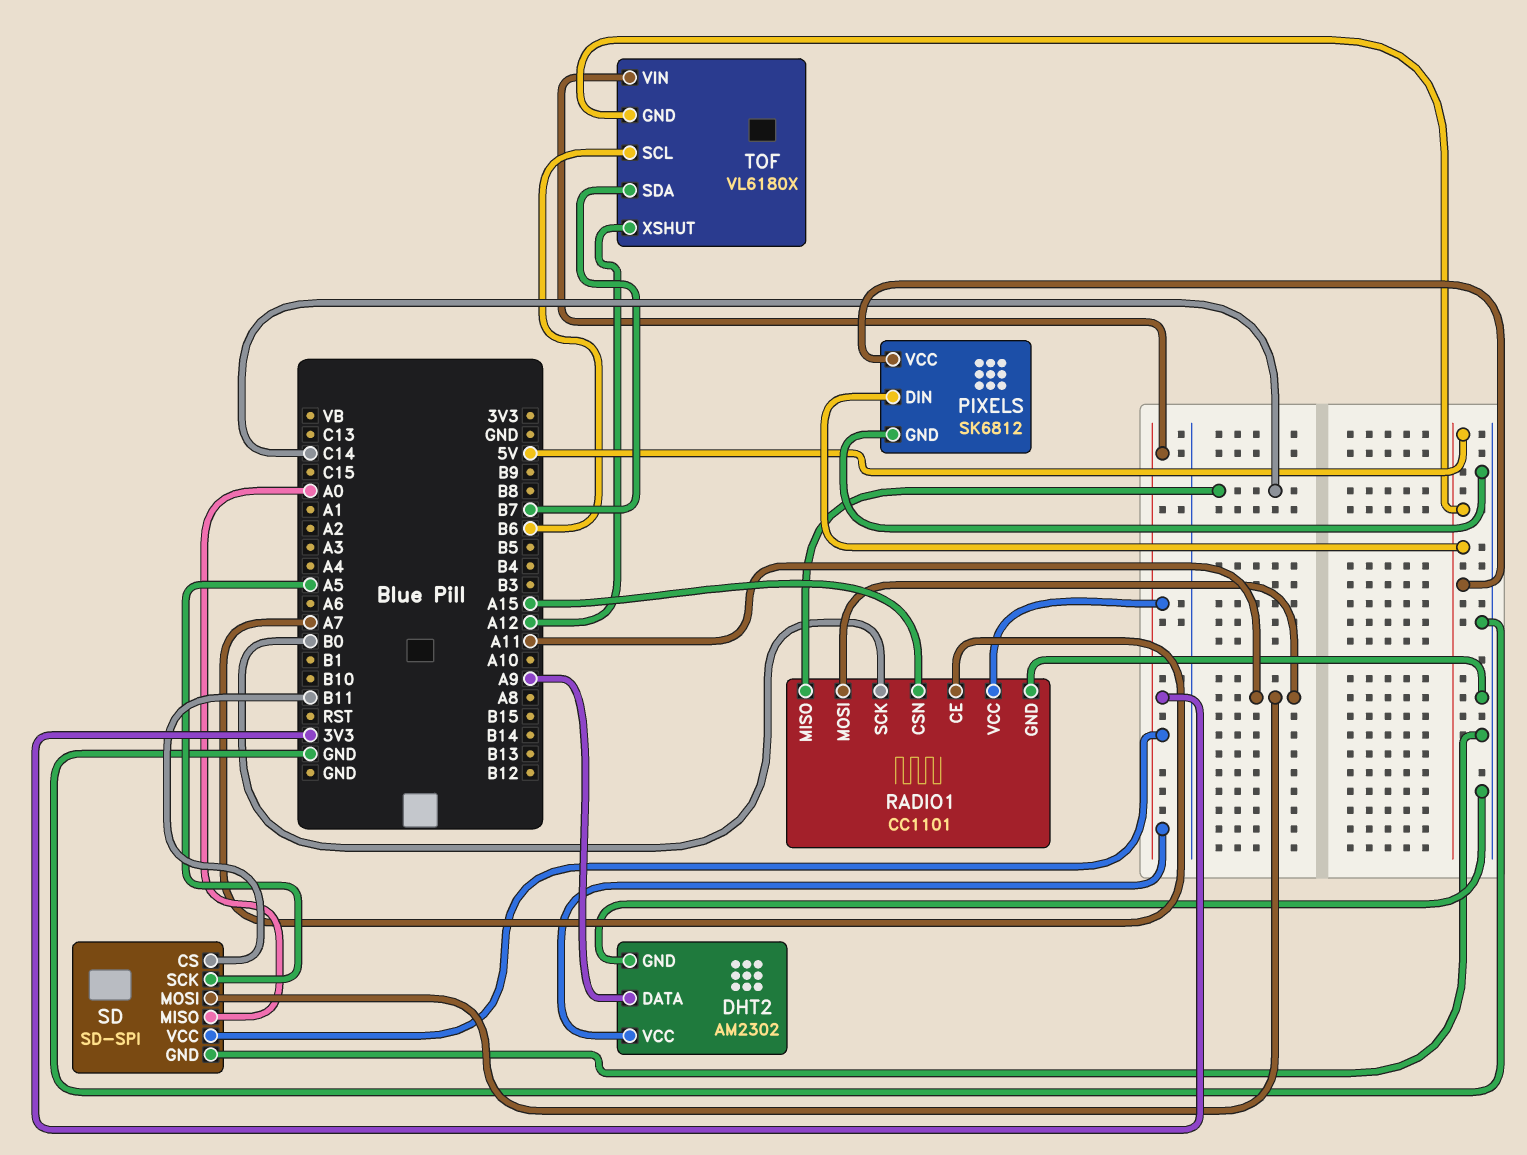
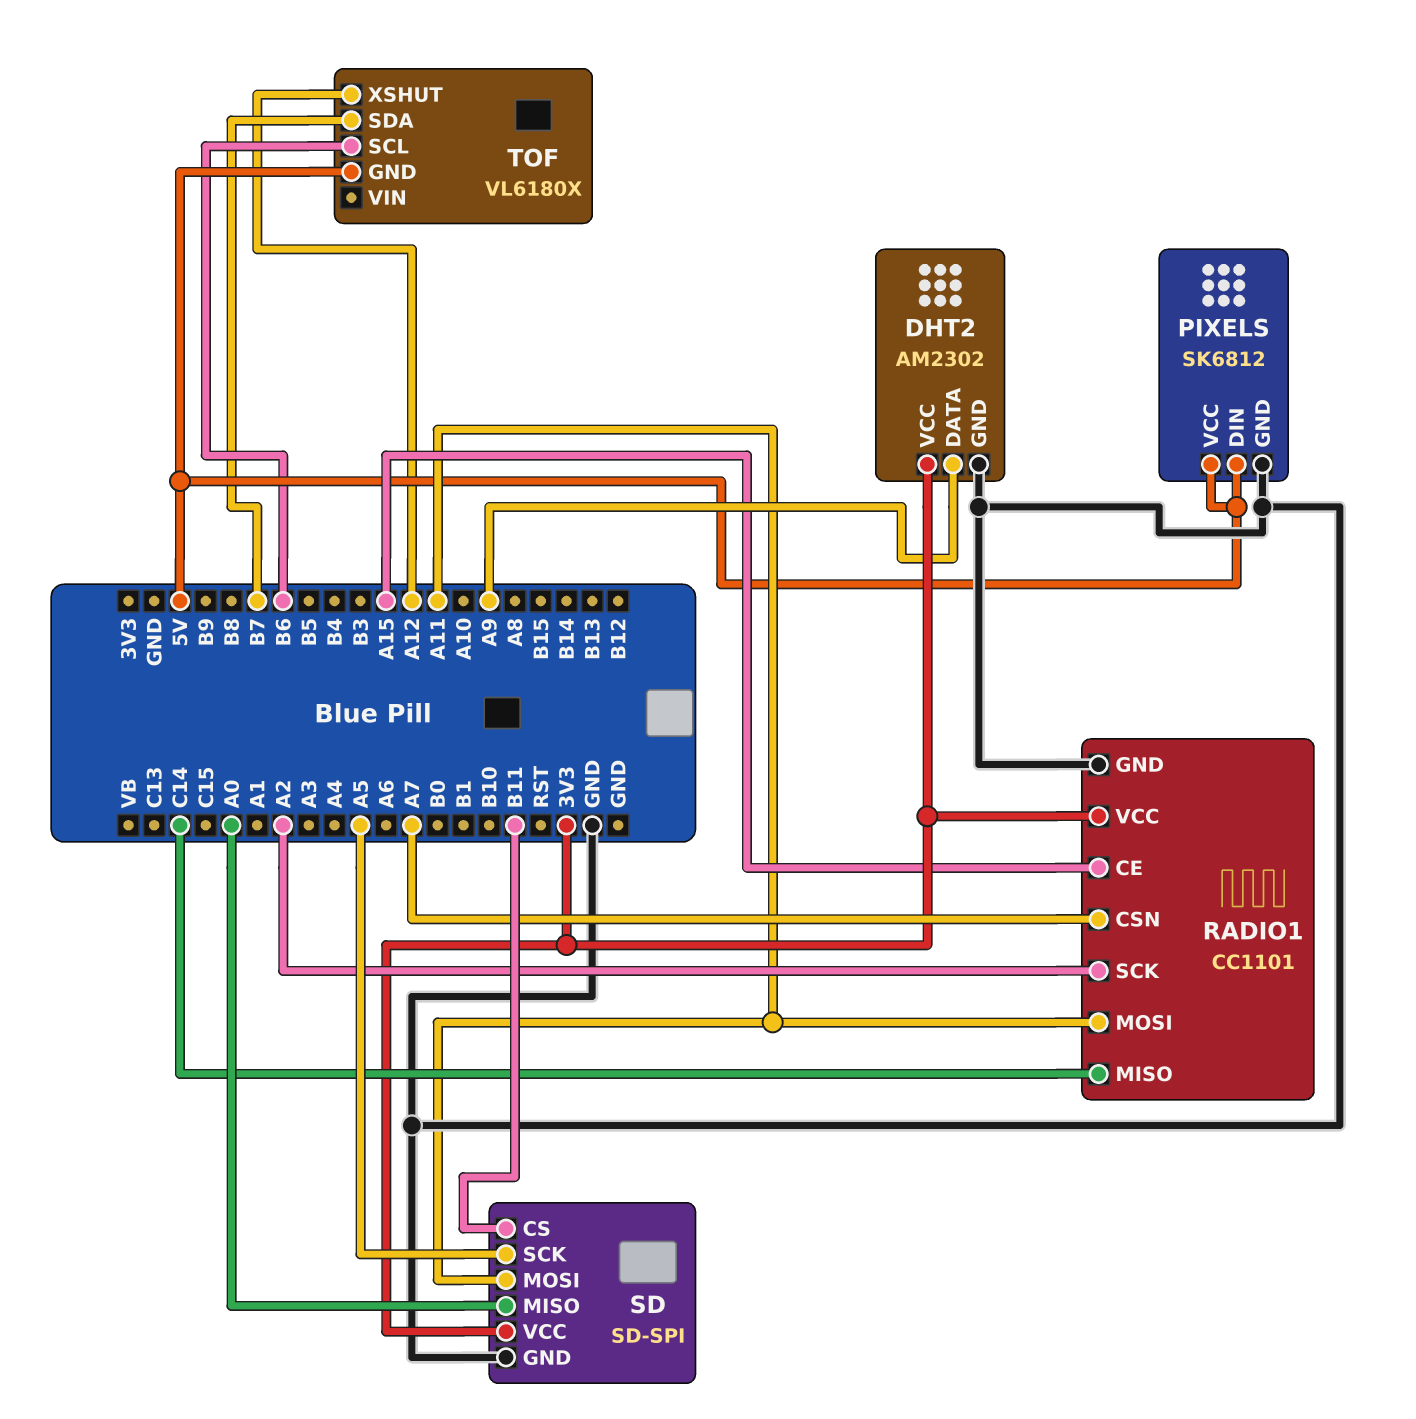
RADIO1 pin CE: A7 -> A15
RADIO1 pin CSN: A15 -> A7
RADIO1 pin SCK: B0 -> A2
TOF pin VIN: 3V3 -> none

